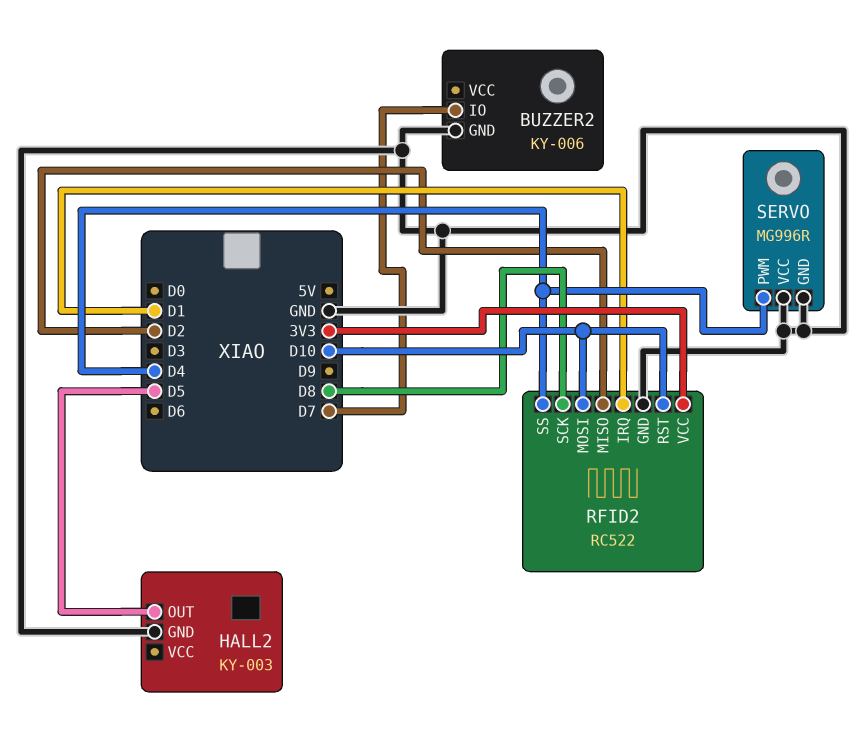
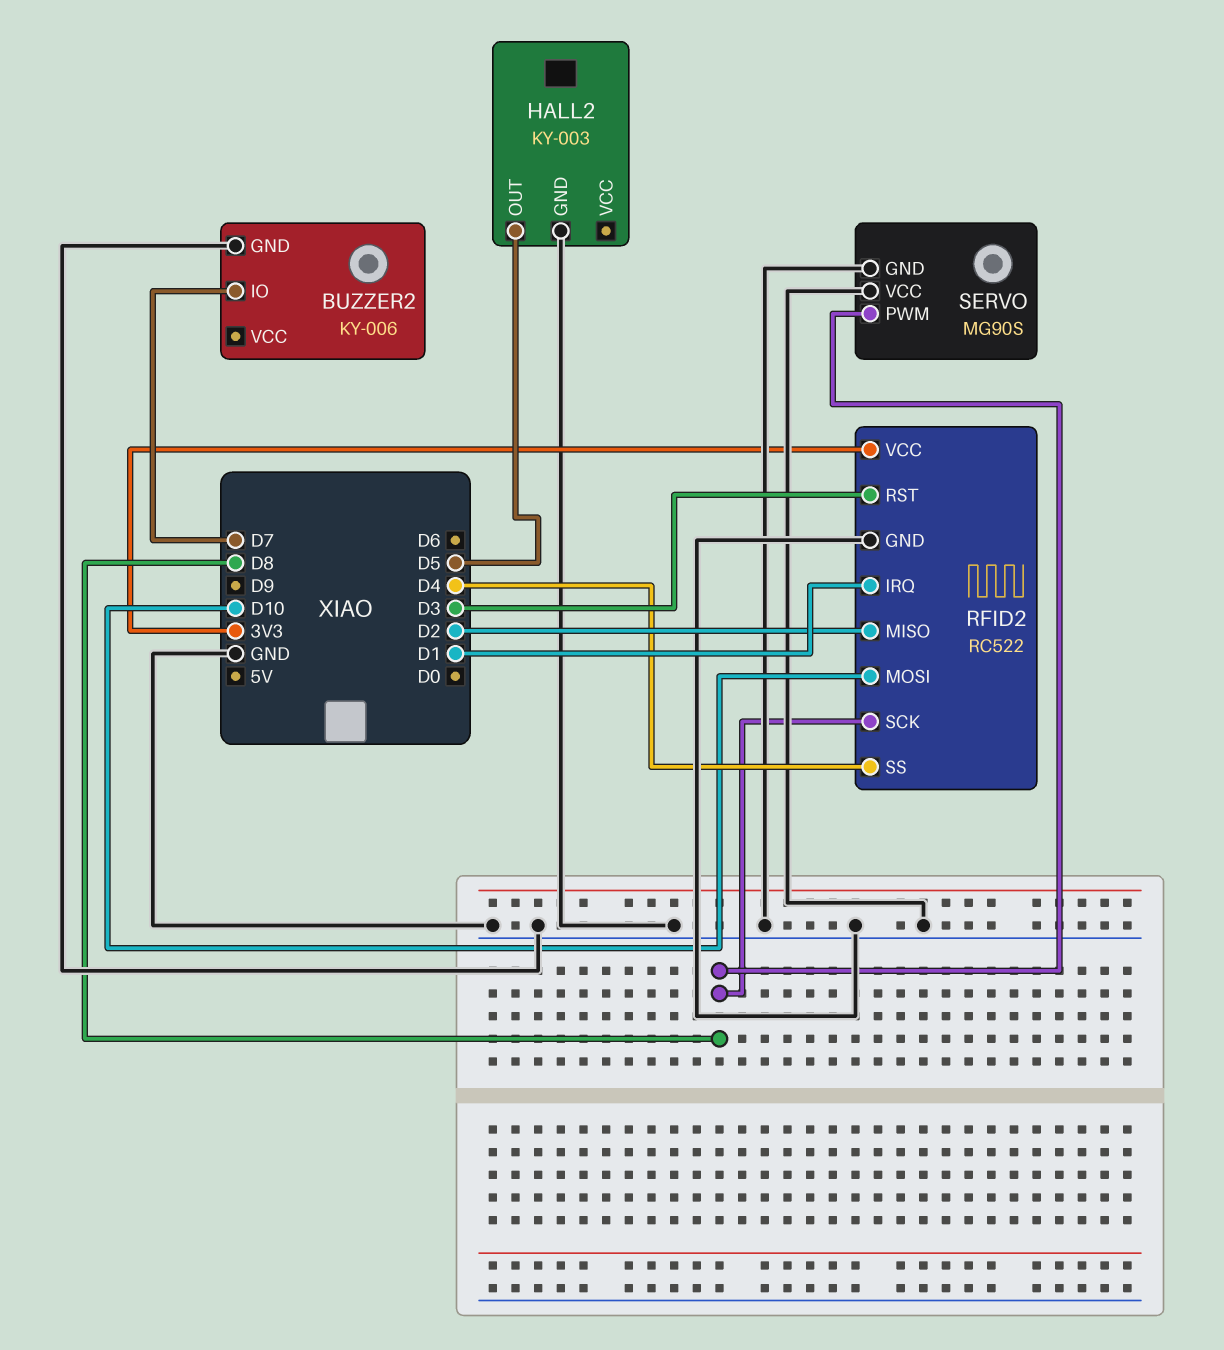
RFID2 pin RST: D10 -> D3
SERVO: MG996R -> MG90S
SERVO pin PWM: D4 -> D8

